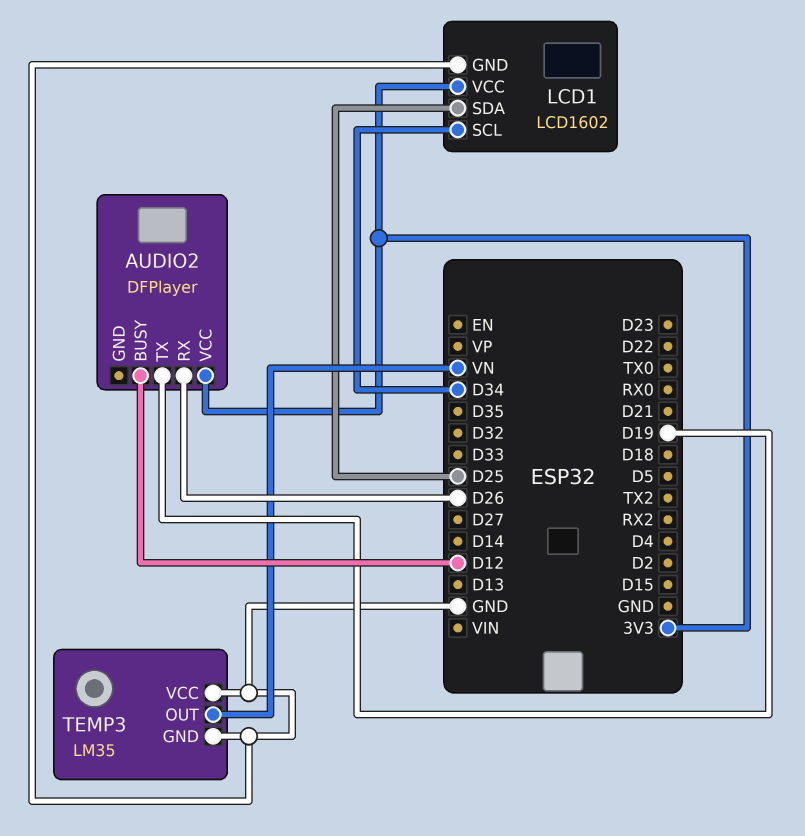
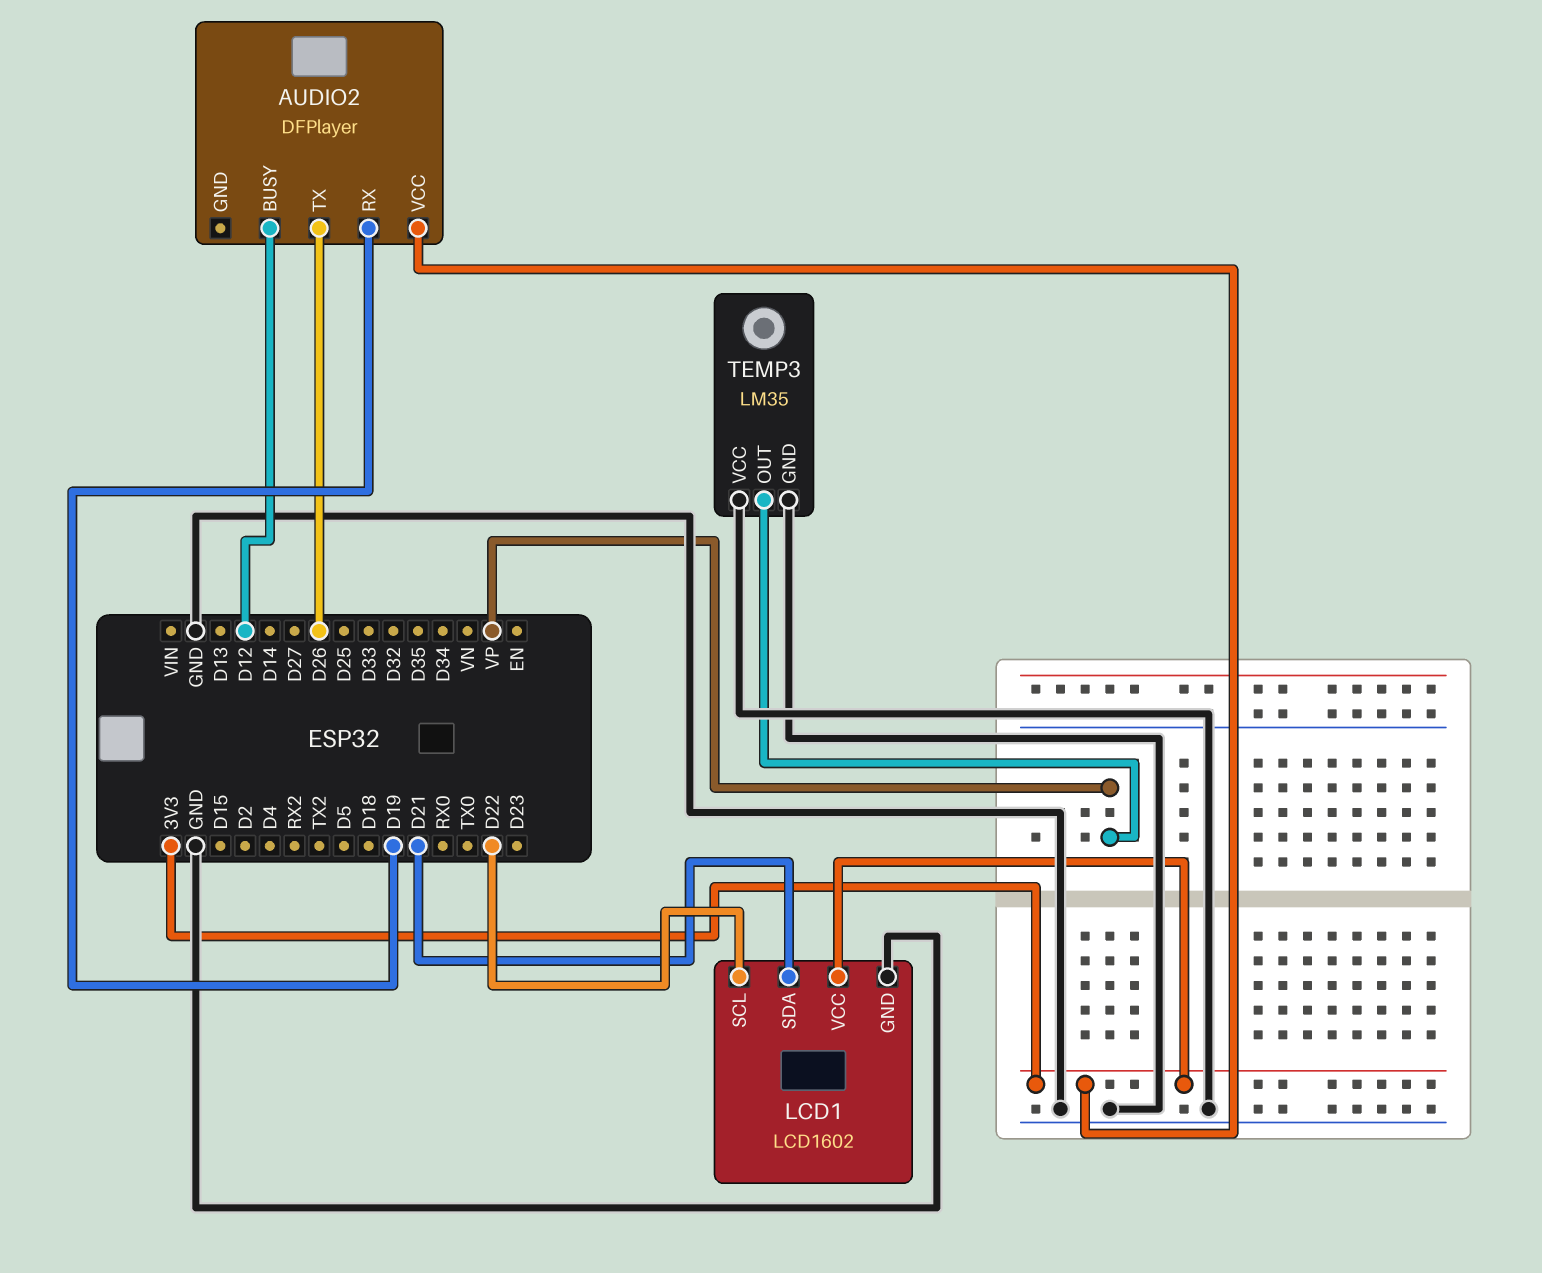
AUDIO2 pin RX: D26 -> D19
AUDIO2 pin TX: D19 -> D26
LCD1 pin SCL: D34 -> D22
LCD1 pin SDA: D25 -> D21
TEMP3 pin OUT: VN -> VP

